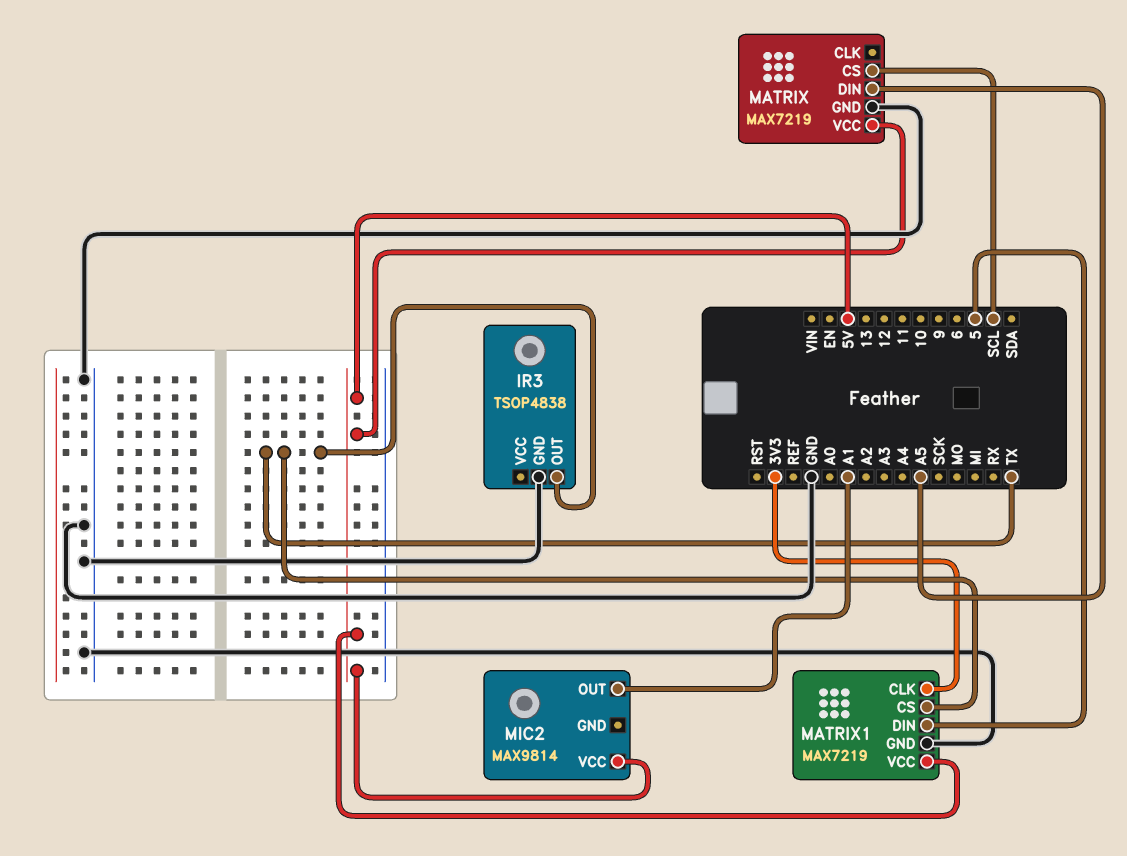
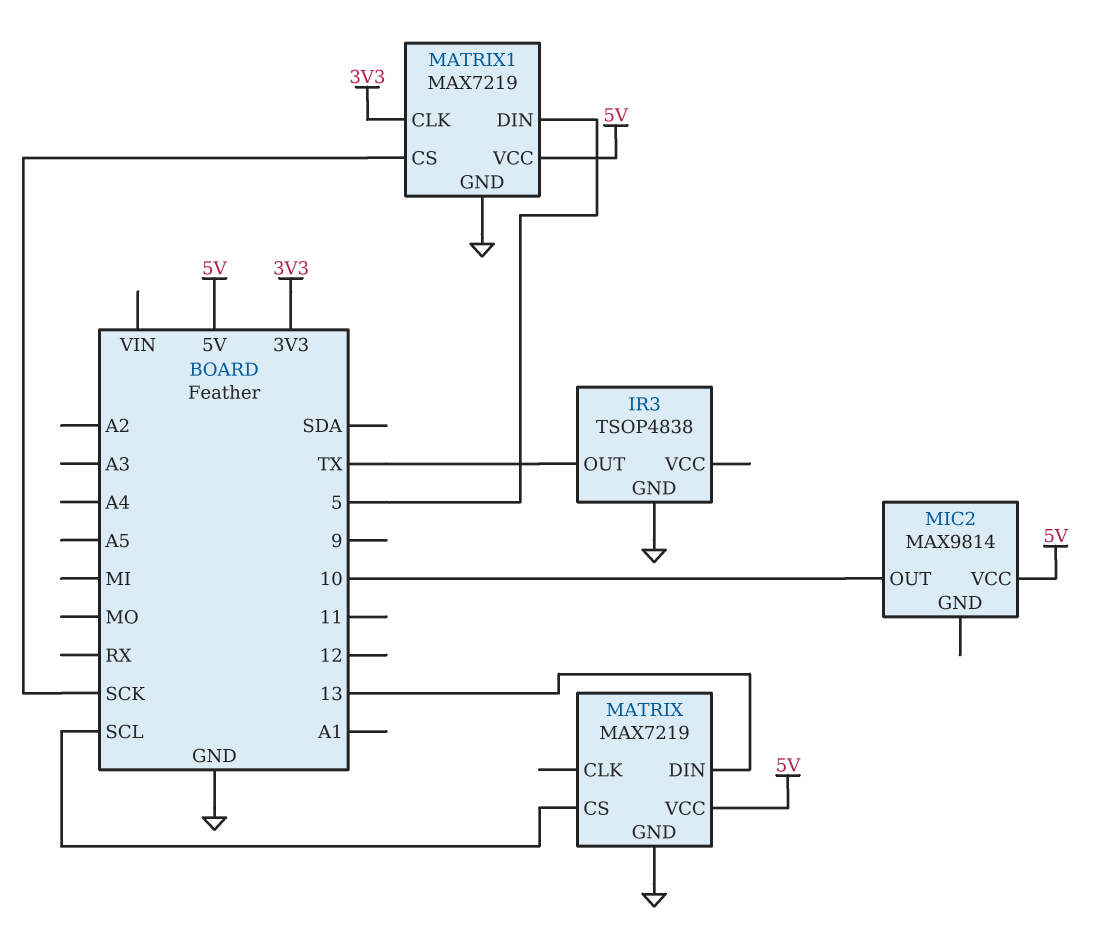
MATRIX pin DIN: A5 -> 13
MATRIX1 pin CS: TX -> SCK
MIC2 pin OUT: A1 -> 10

